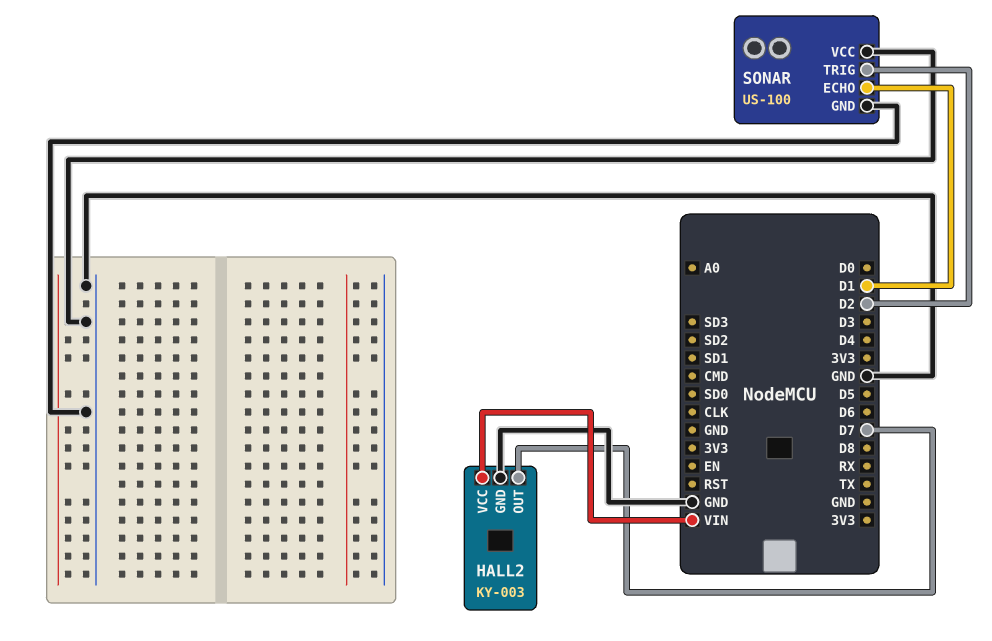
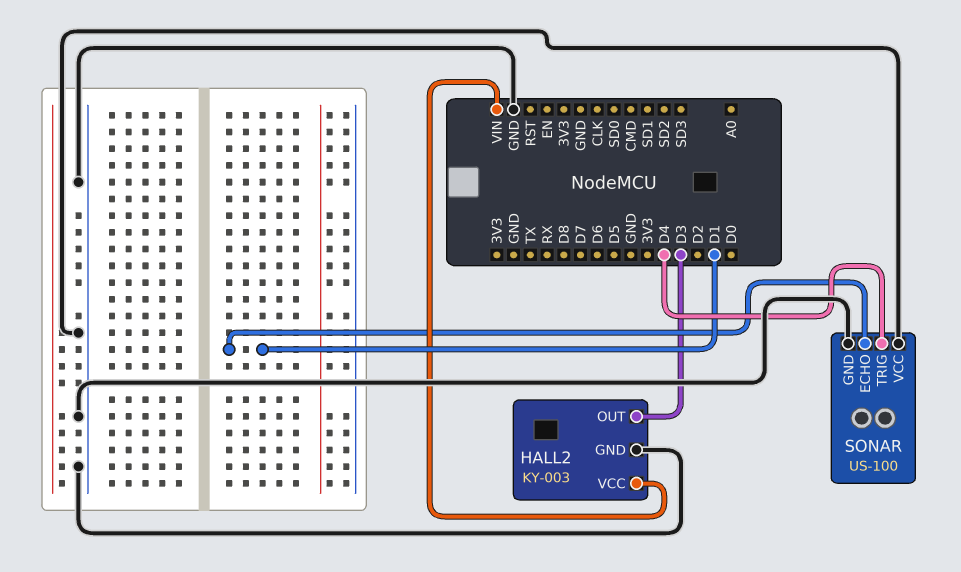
HALL2 pin OUT: D7 -> D3
SONAR pin TRIG: D2 -> D4

